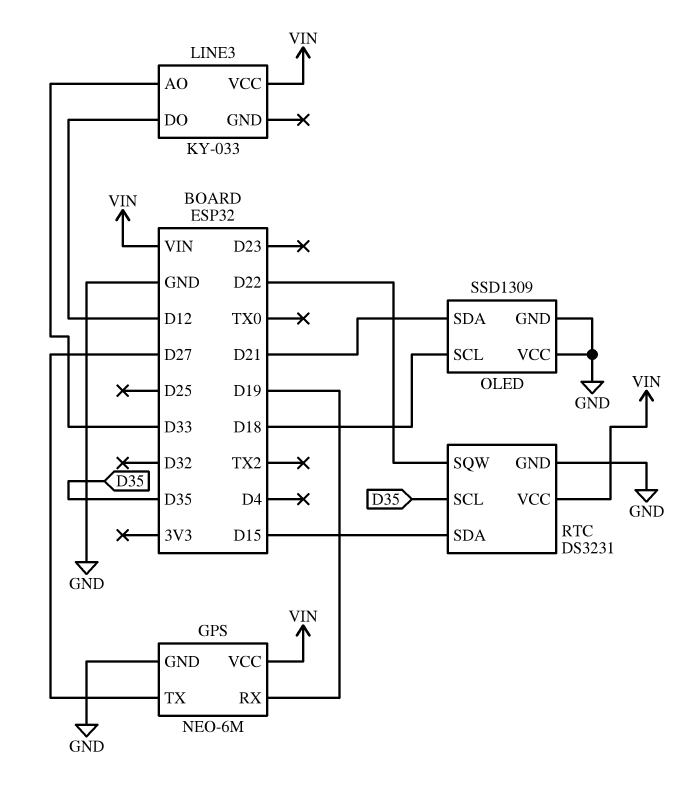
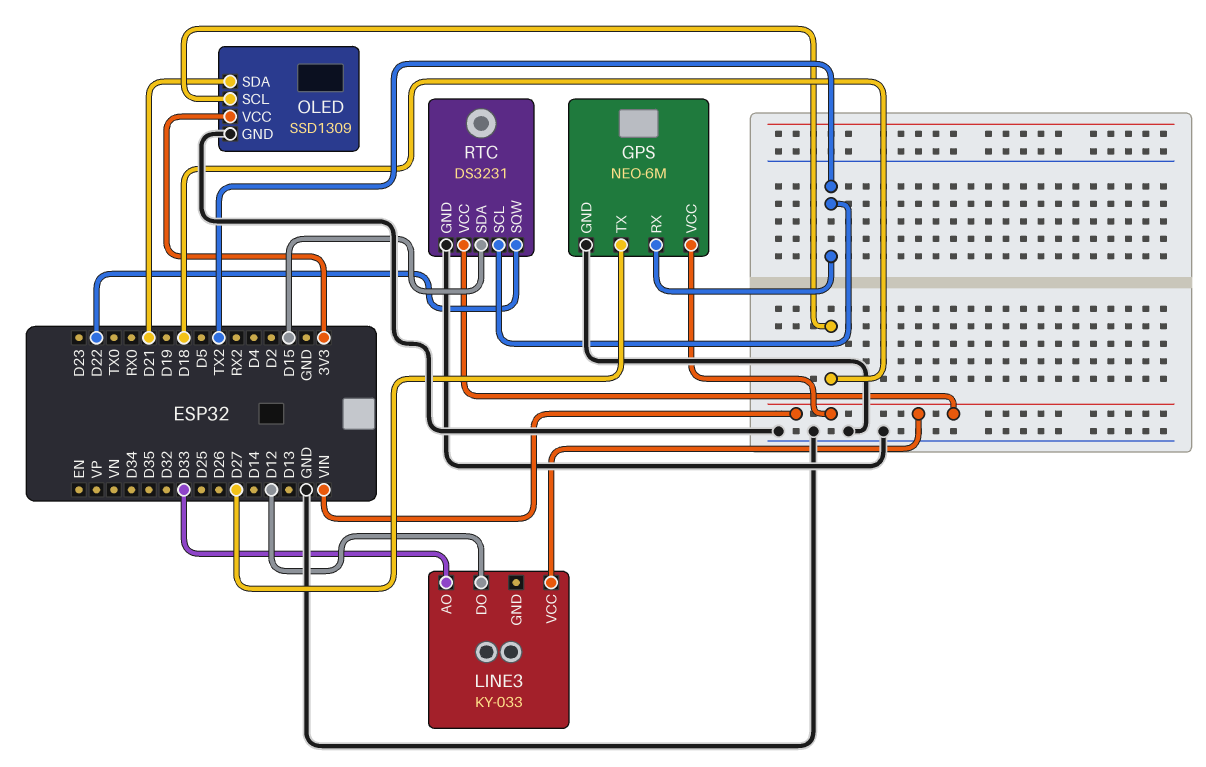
GPS pin RX: D19 -> TX2
OLED pin VCC: GND -> 3V3
RTC pin SCL: D35 -> TX2

